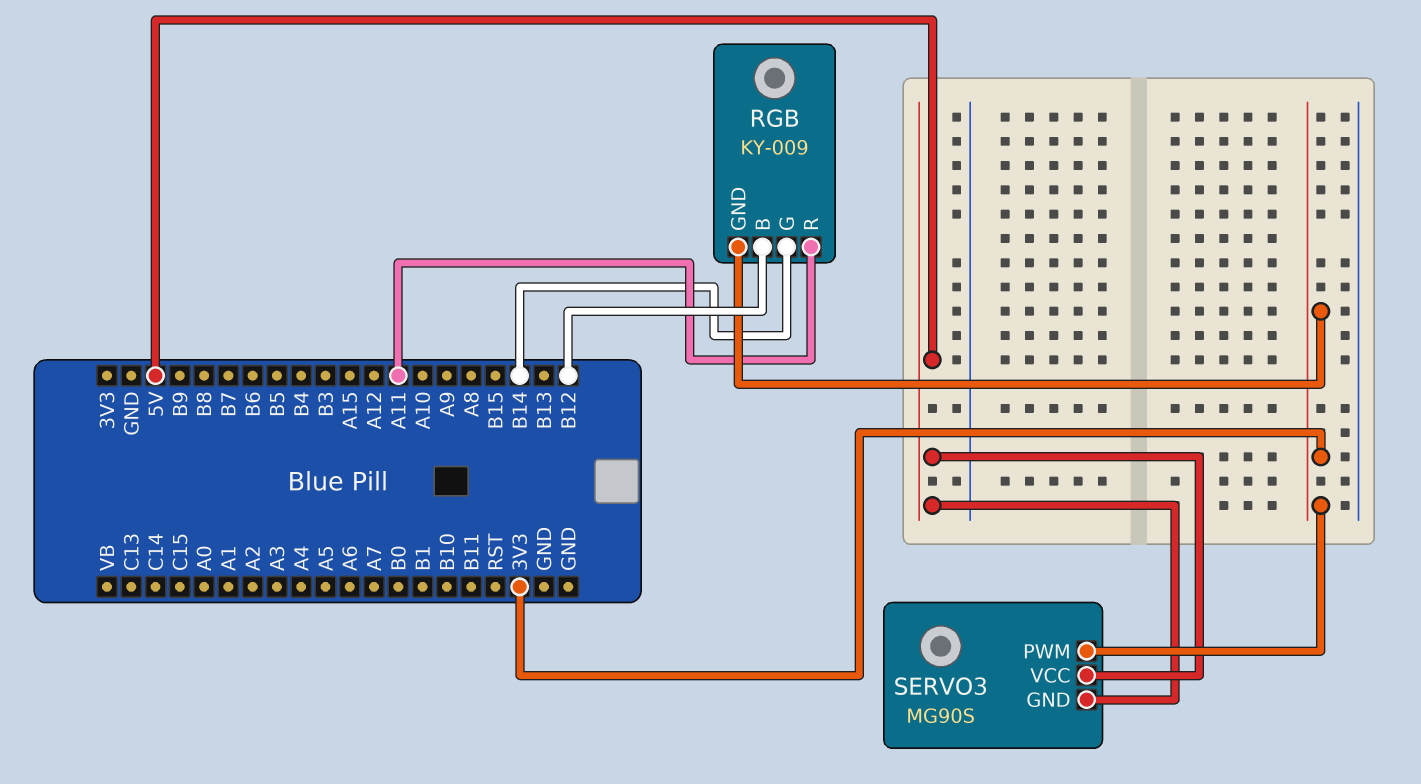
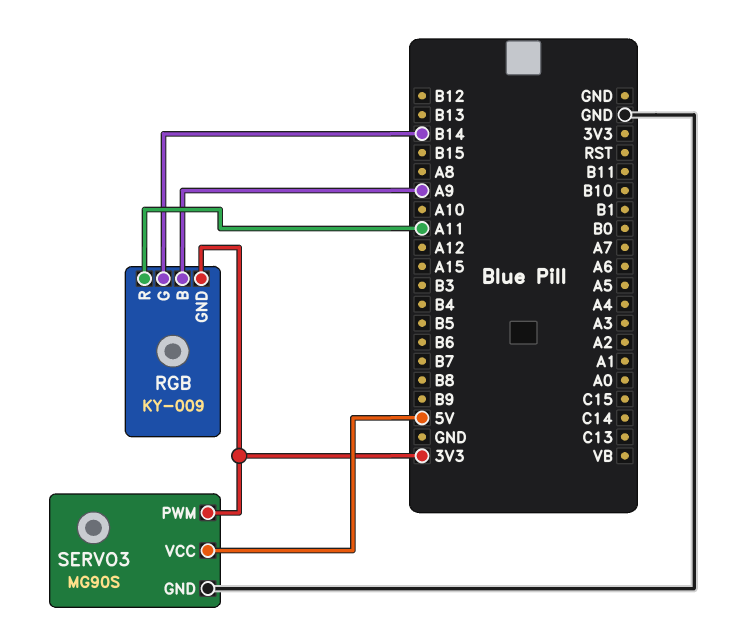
RGB pin B: B12 -> A9
SERVO3 pin GND: 5V -> GND

